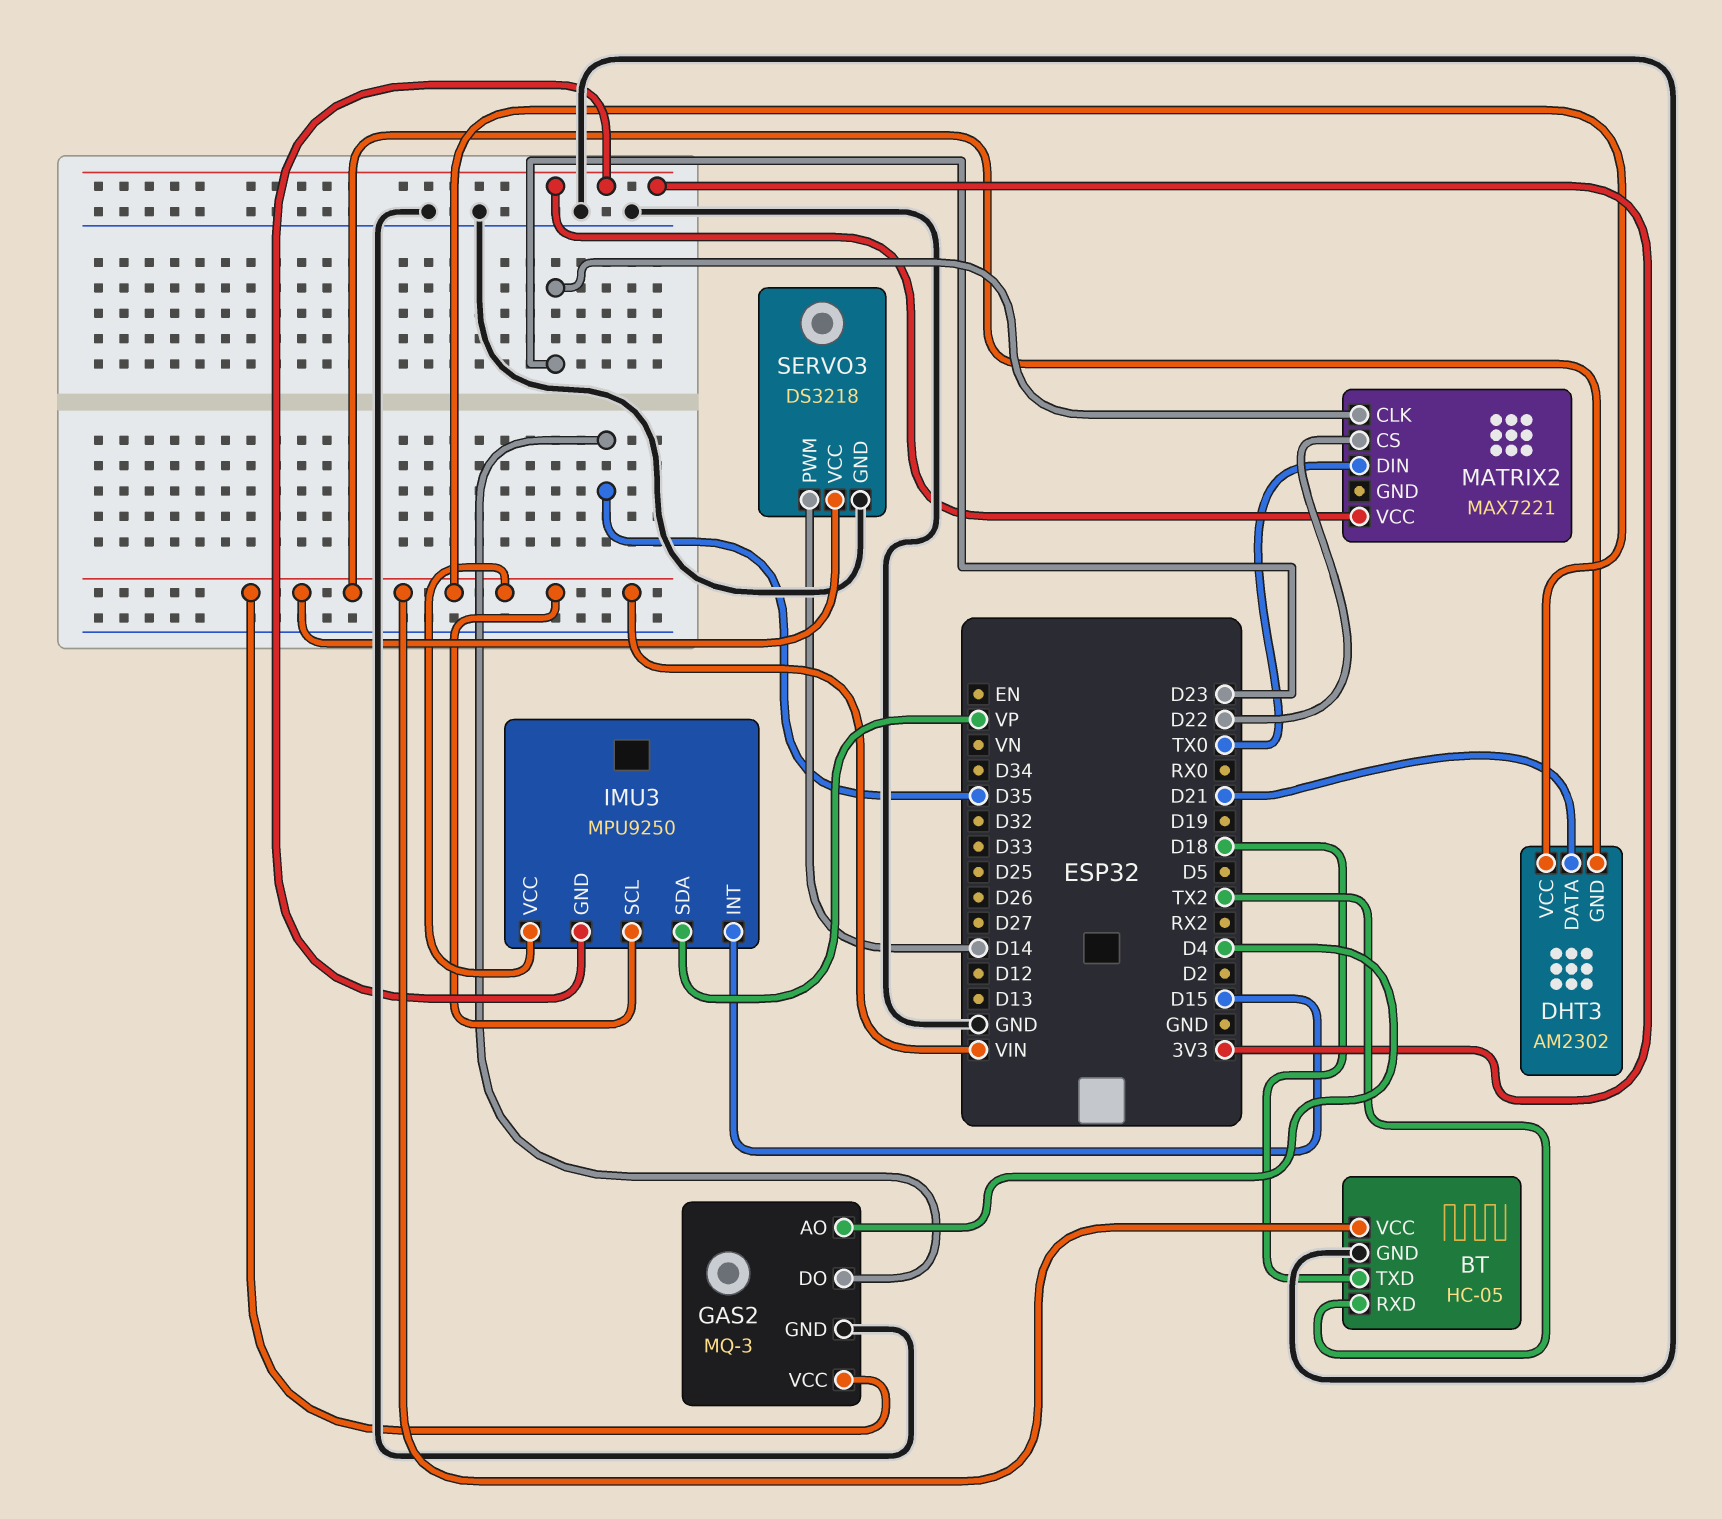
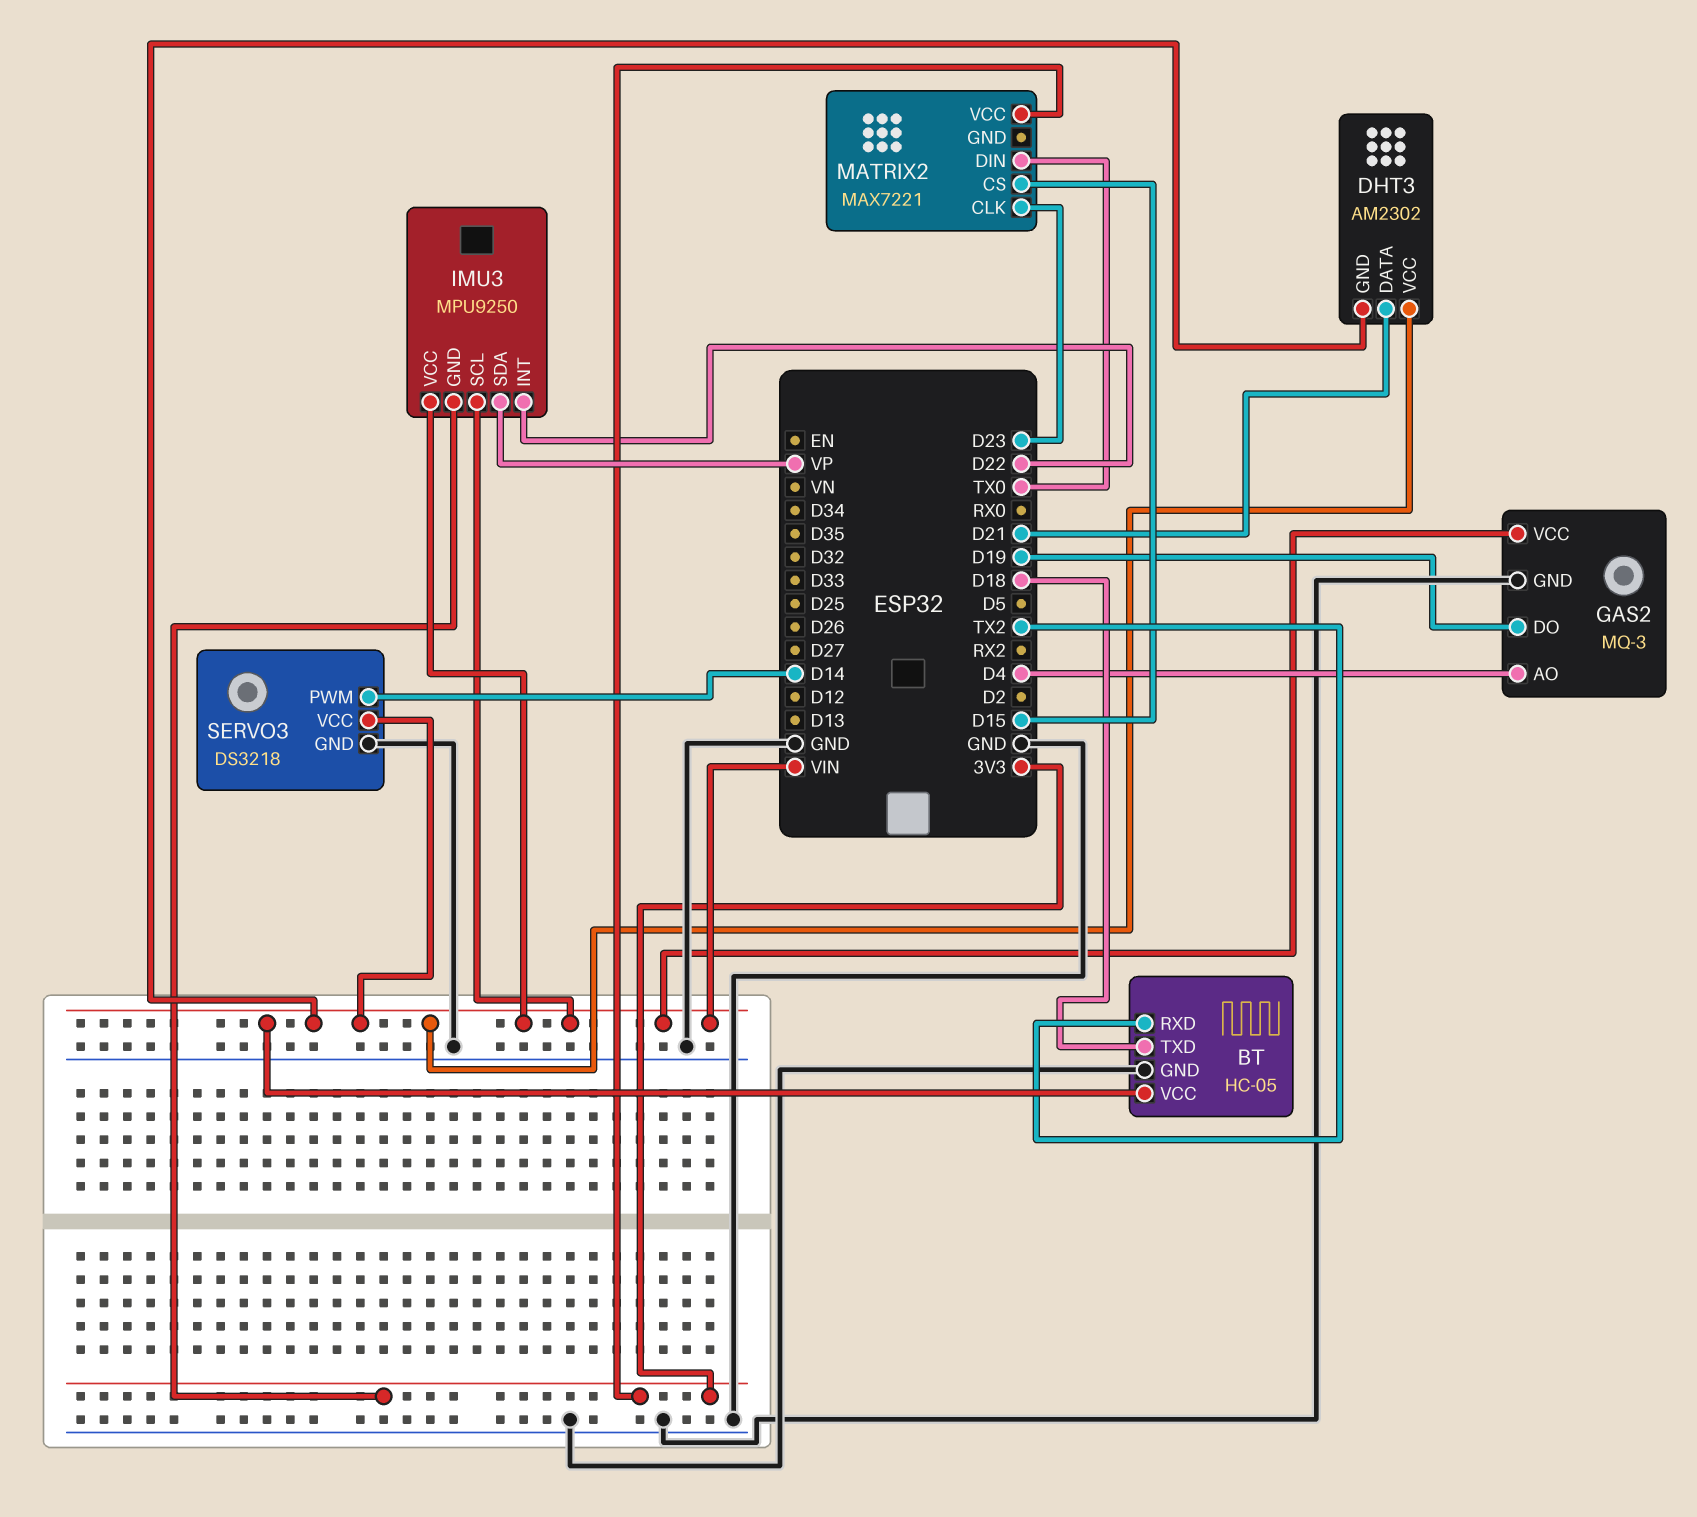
GAS2 pin DO: D35 -> D19
IMU3 pin INT: D15 -> D22
MATRIX2 pin CS: D22 -> D15

